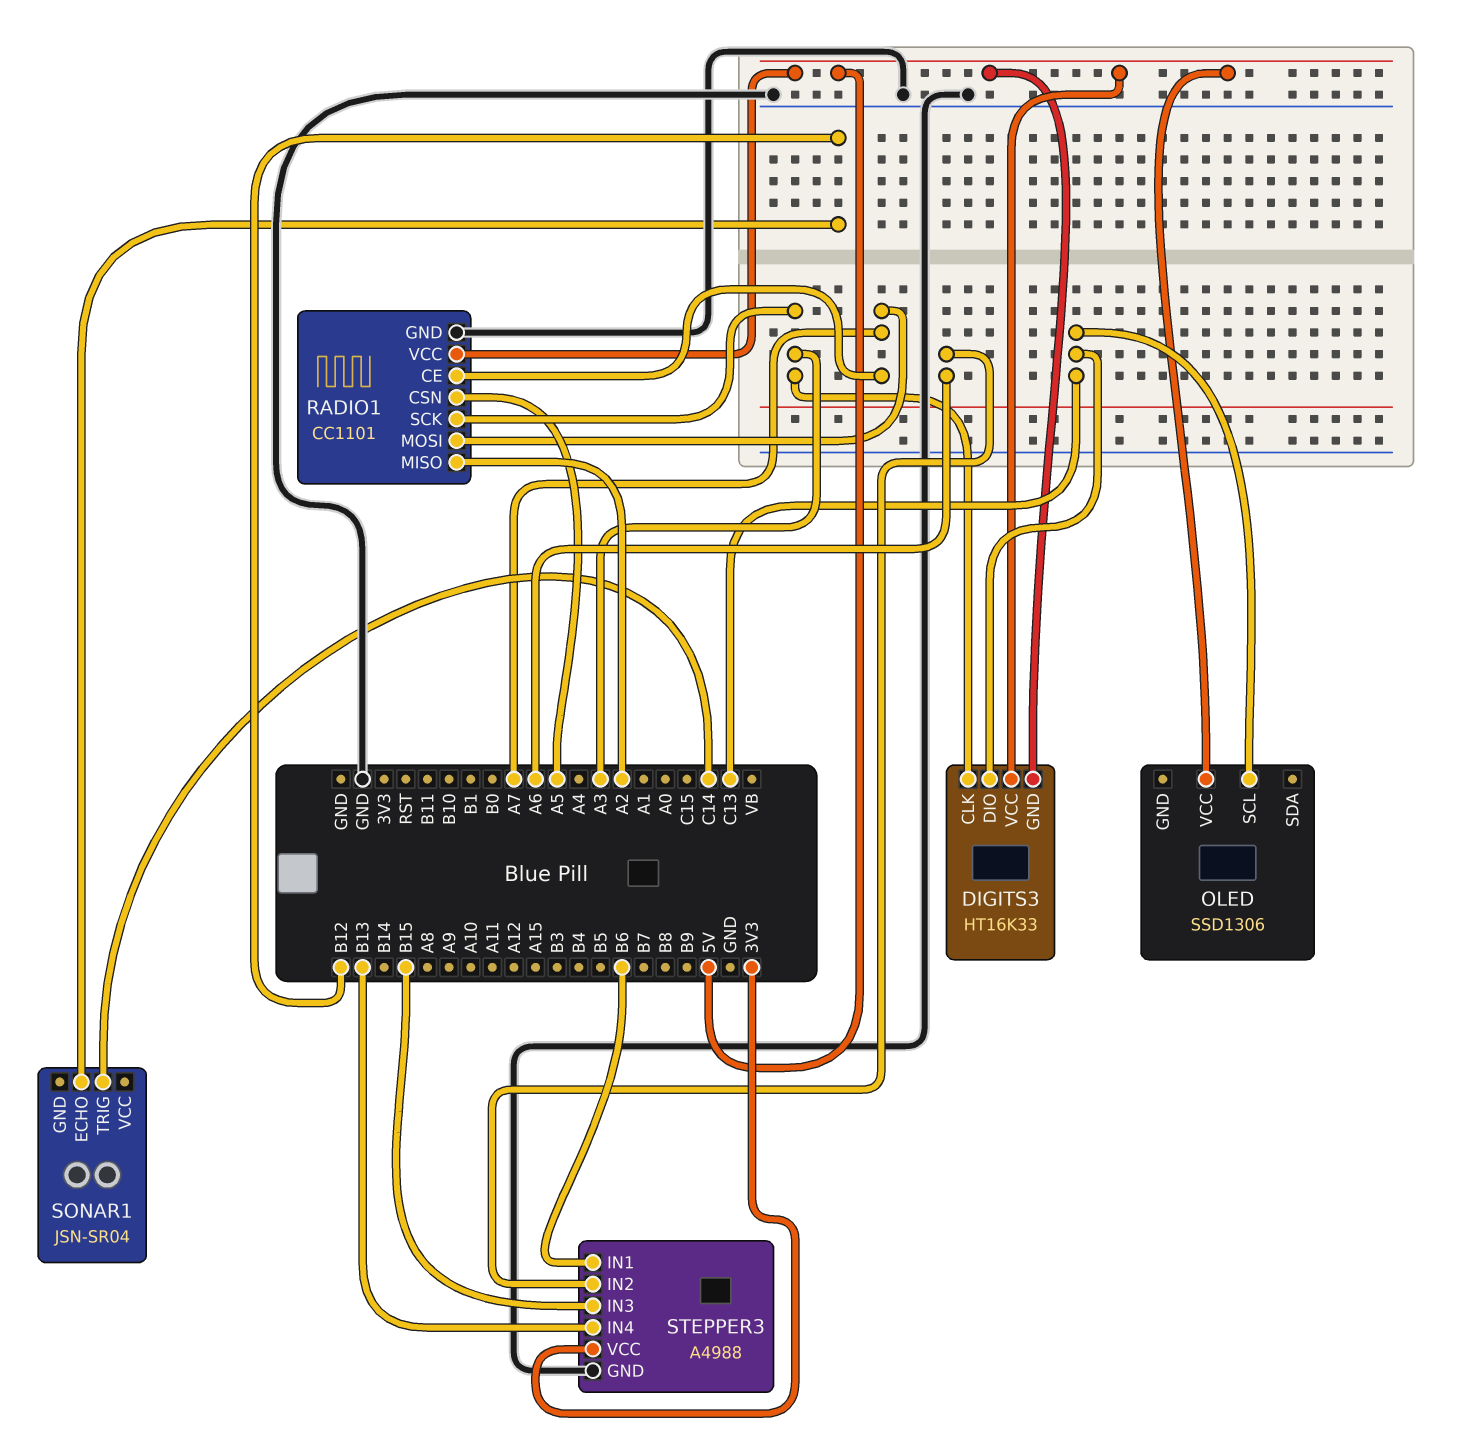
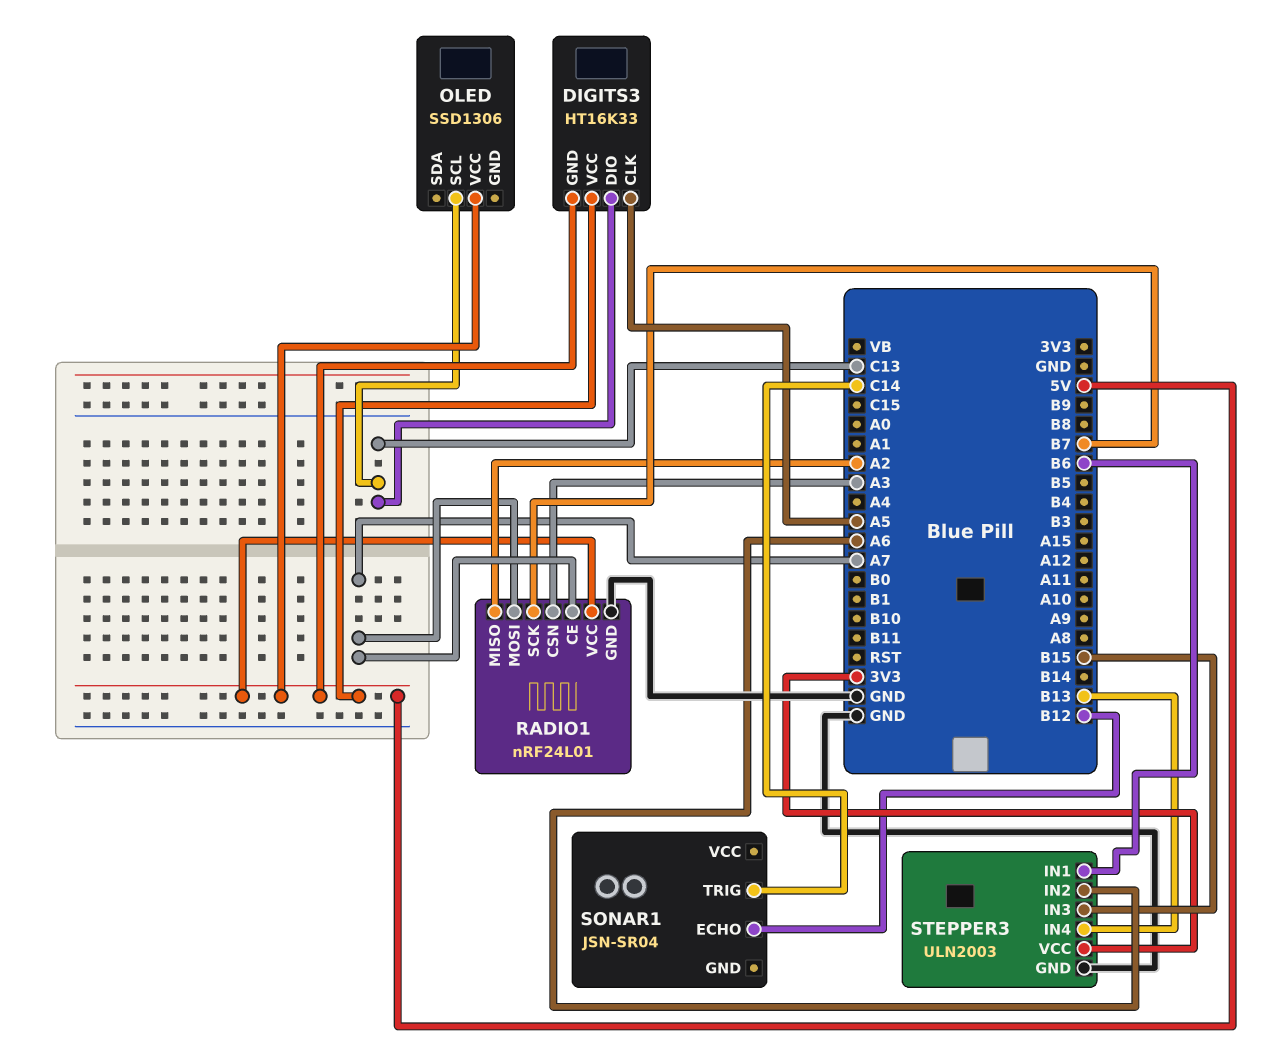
DIGITS3 pin CLK: A3 -> A5
RADIO1: CC1101 -> nRF24L01
RADIO1 pin CSN: A5 -> A3
RADIO1 pin SCK: A3 -> B7
STEPPER3: A4988 -> ULN2003

